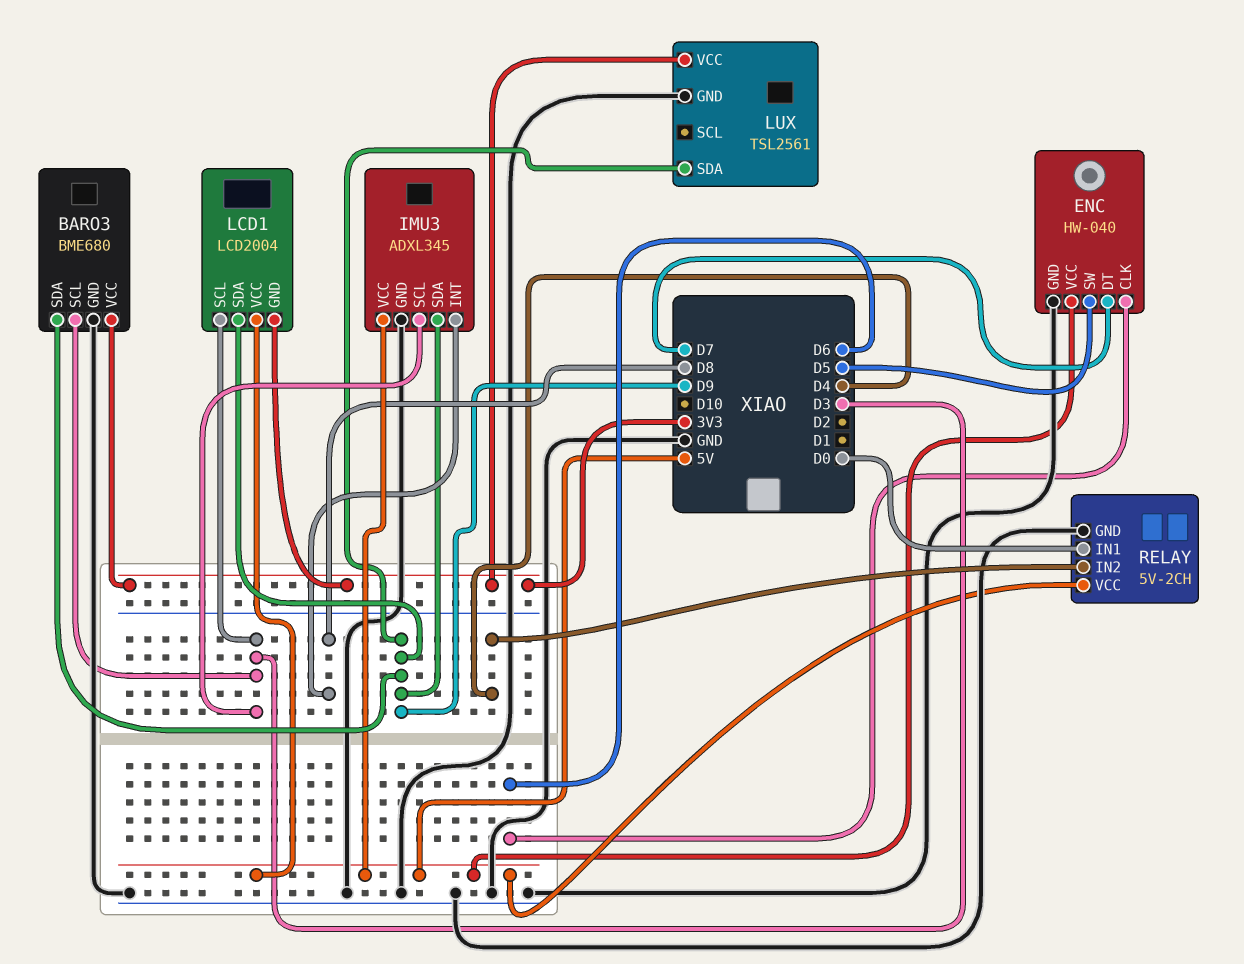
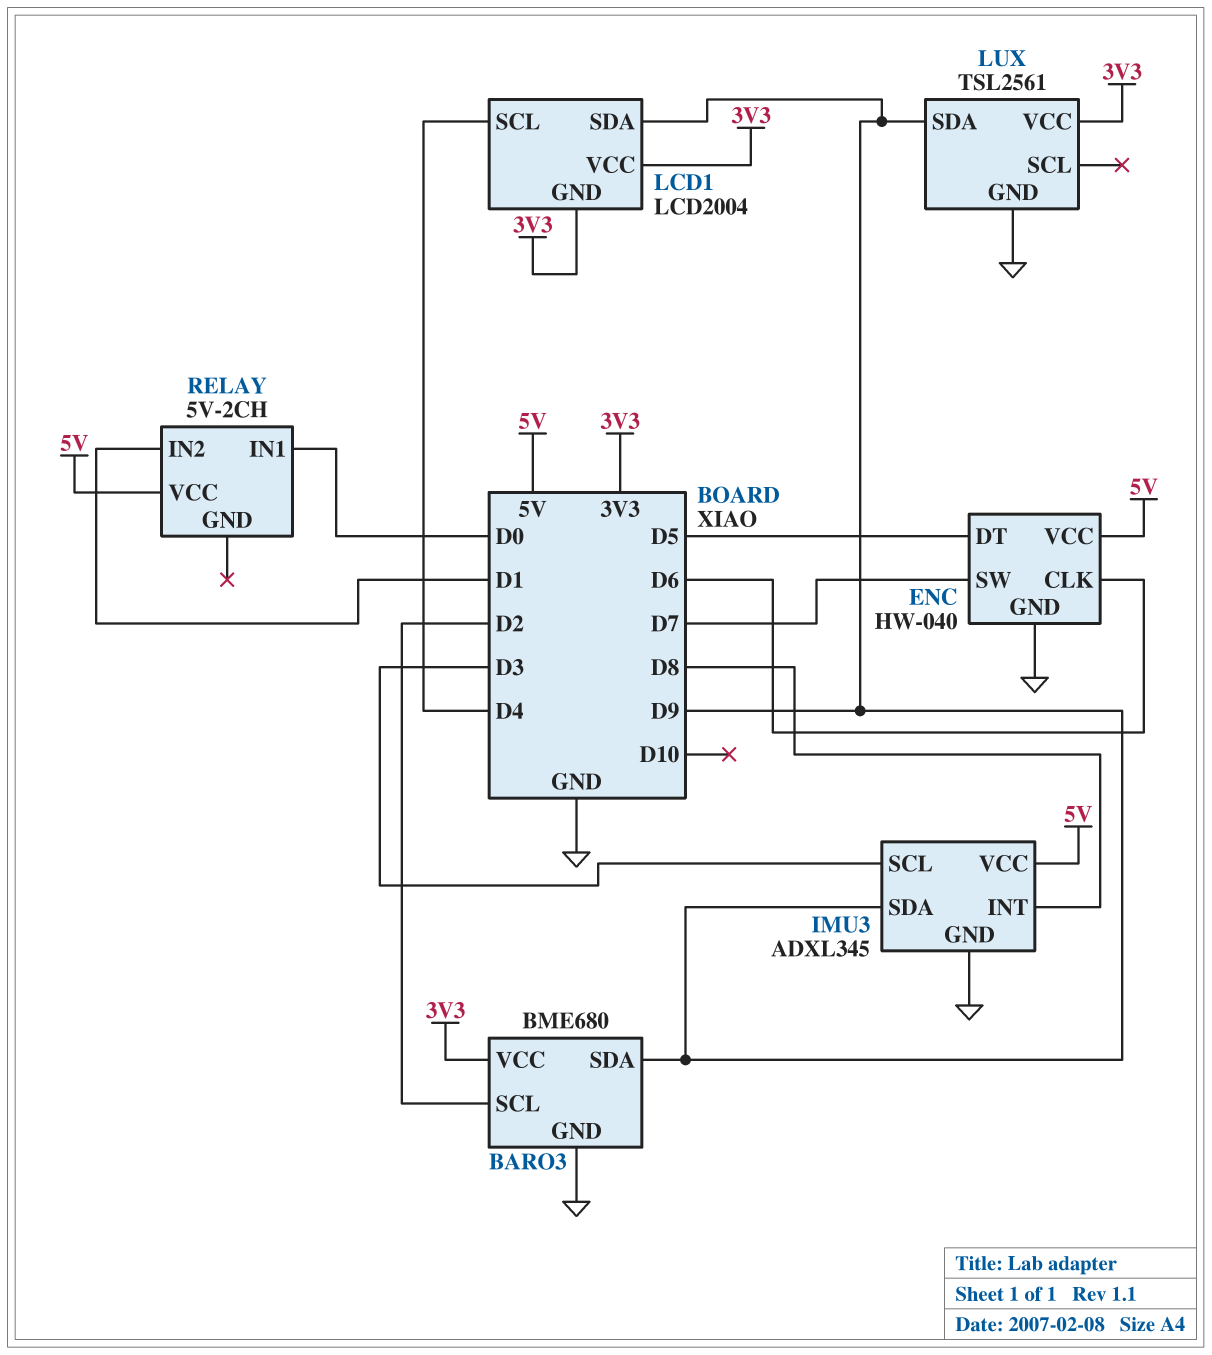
BARO3 pin SCL: D3 -> D2
ENC pin DT: D7 -> D5
ENC pin SW: D5 -> D7
LCD1 pin SCL: D3 -> D4
LCD1 pin VCC: 5V -> 3V3
RELAY pin GND: GND -> none
RELAY pin IN2: D4 -> D1

